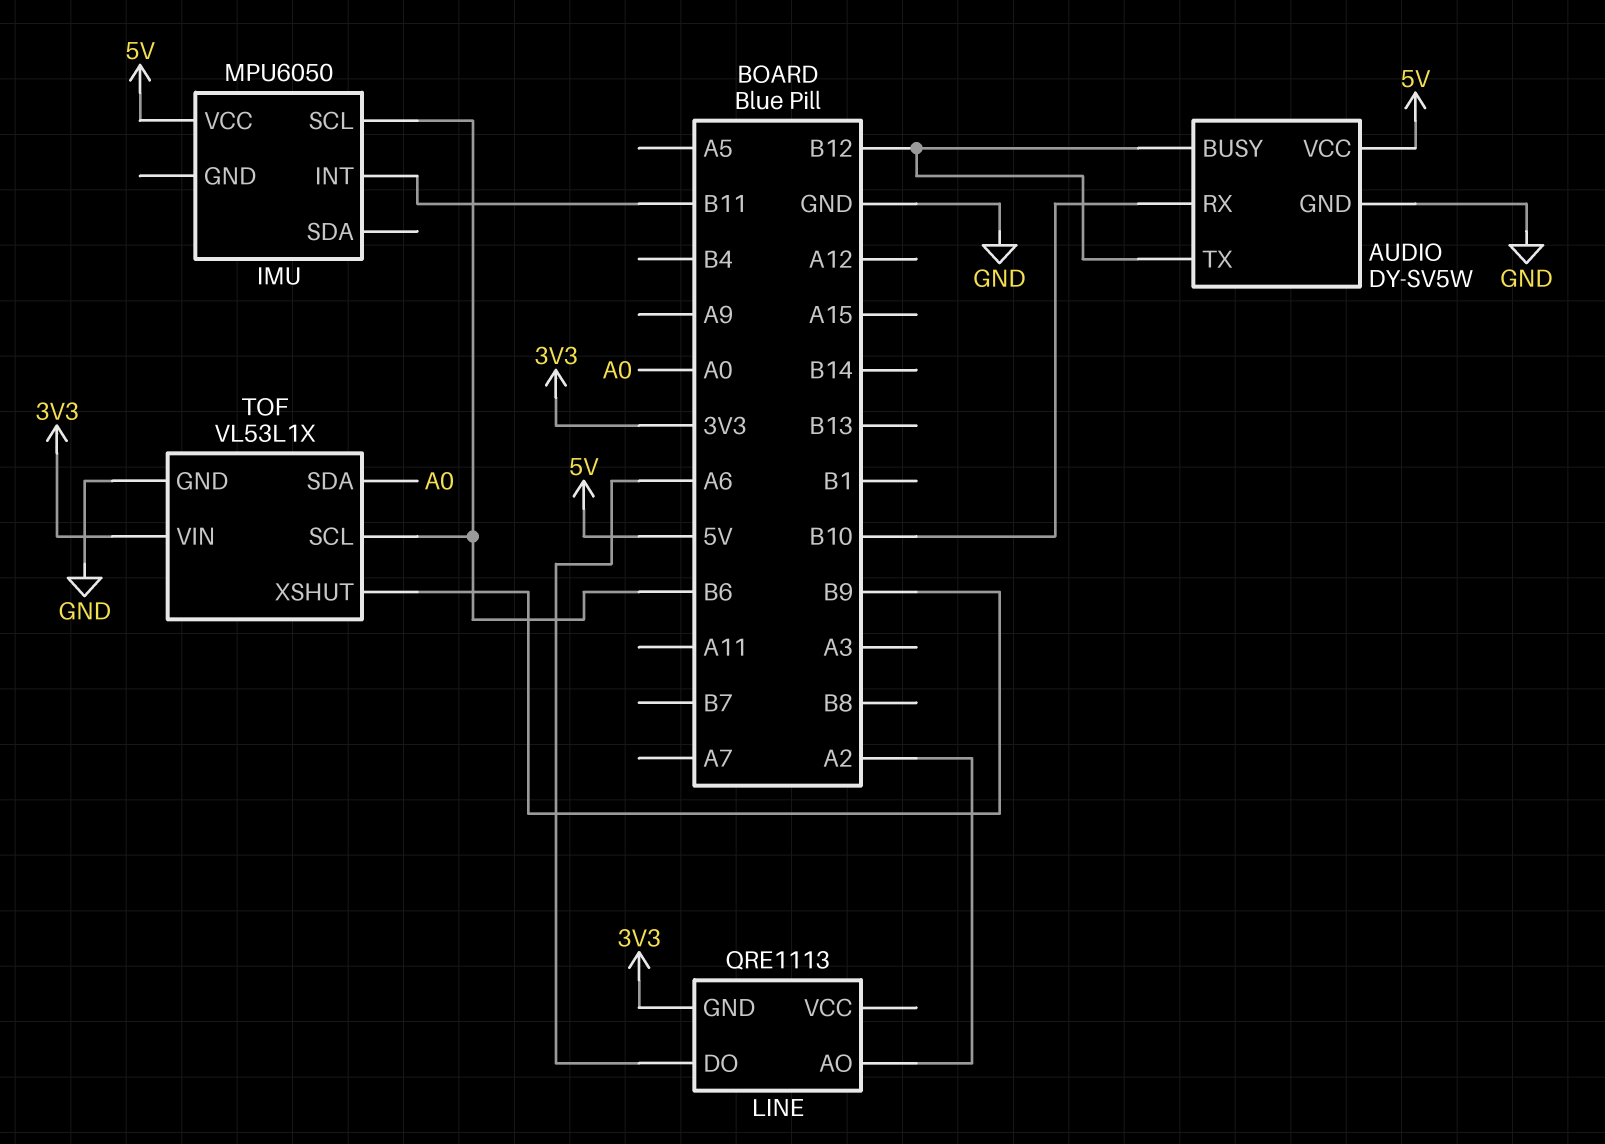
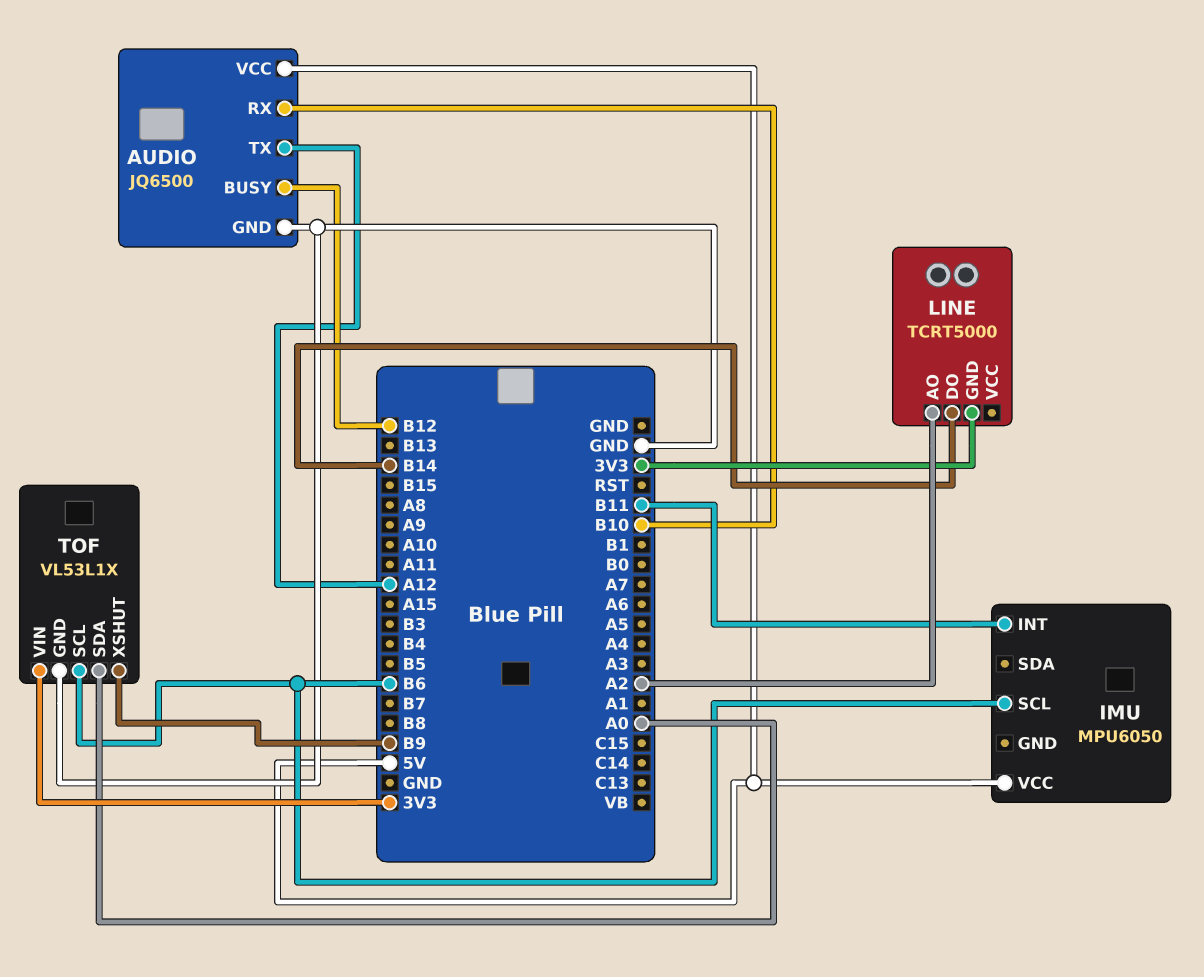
AUDIO: DY-SV5W -> JQ6500
AUDIO pin TX: B12 -> A12
LINE: QRE1113 -> TCRT5000
LINE pin DO: A6 -> B14

